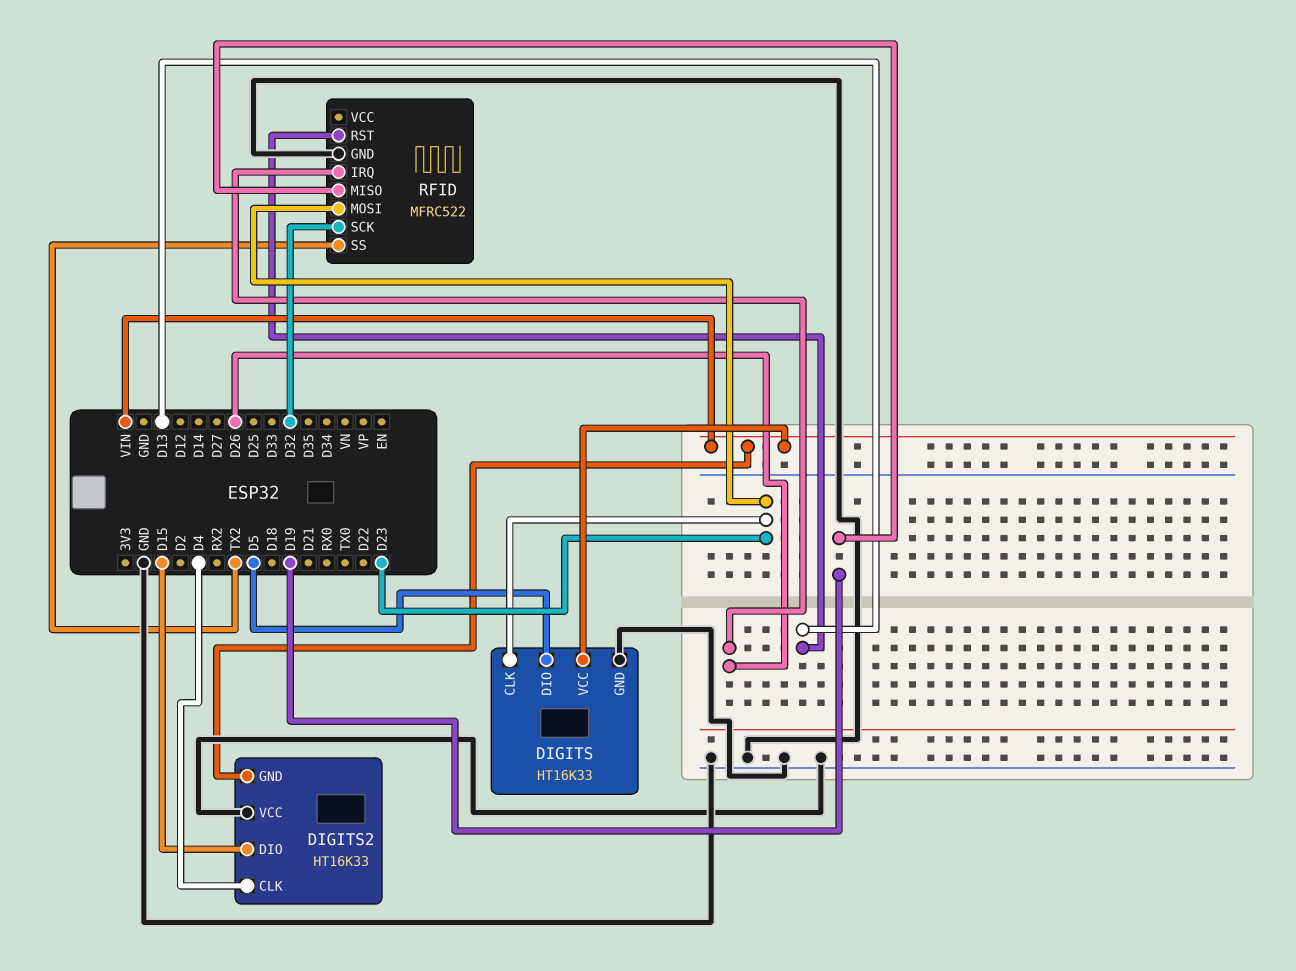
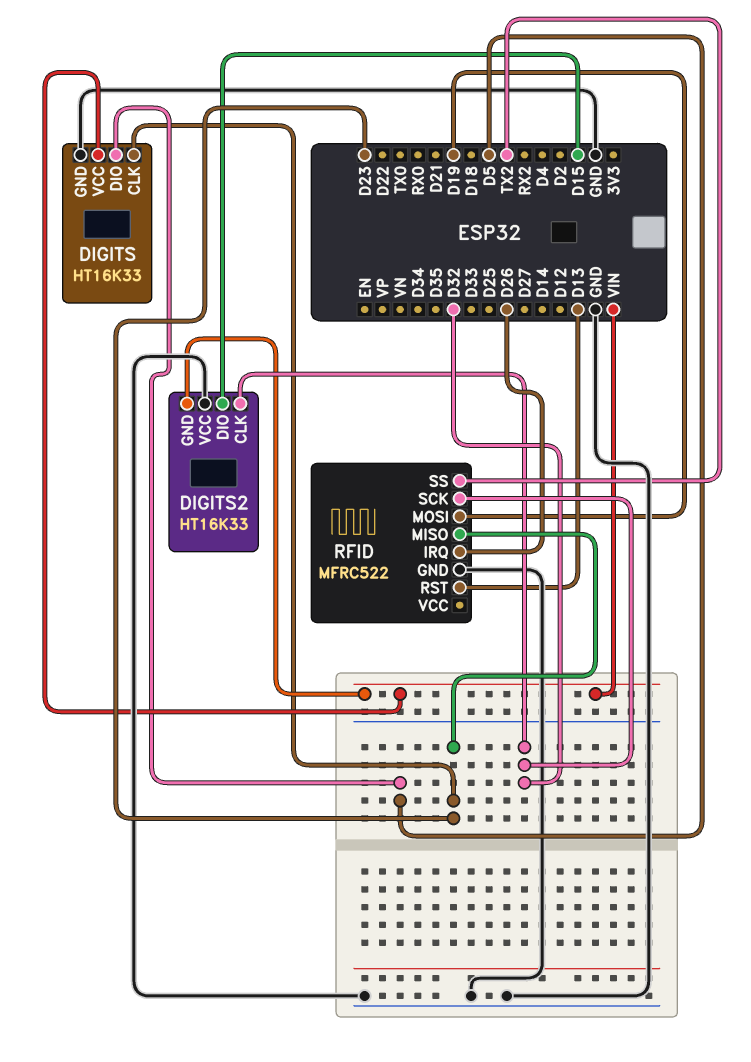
DIGITS2 pin CLK: D4 -> D32
RFID pin MISO: D19 -> D23
RFID pin MOSI: D23 -> D19

